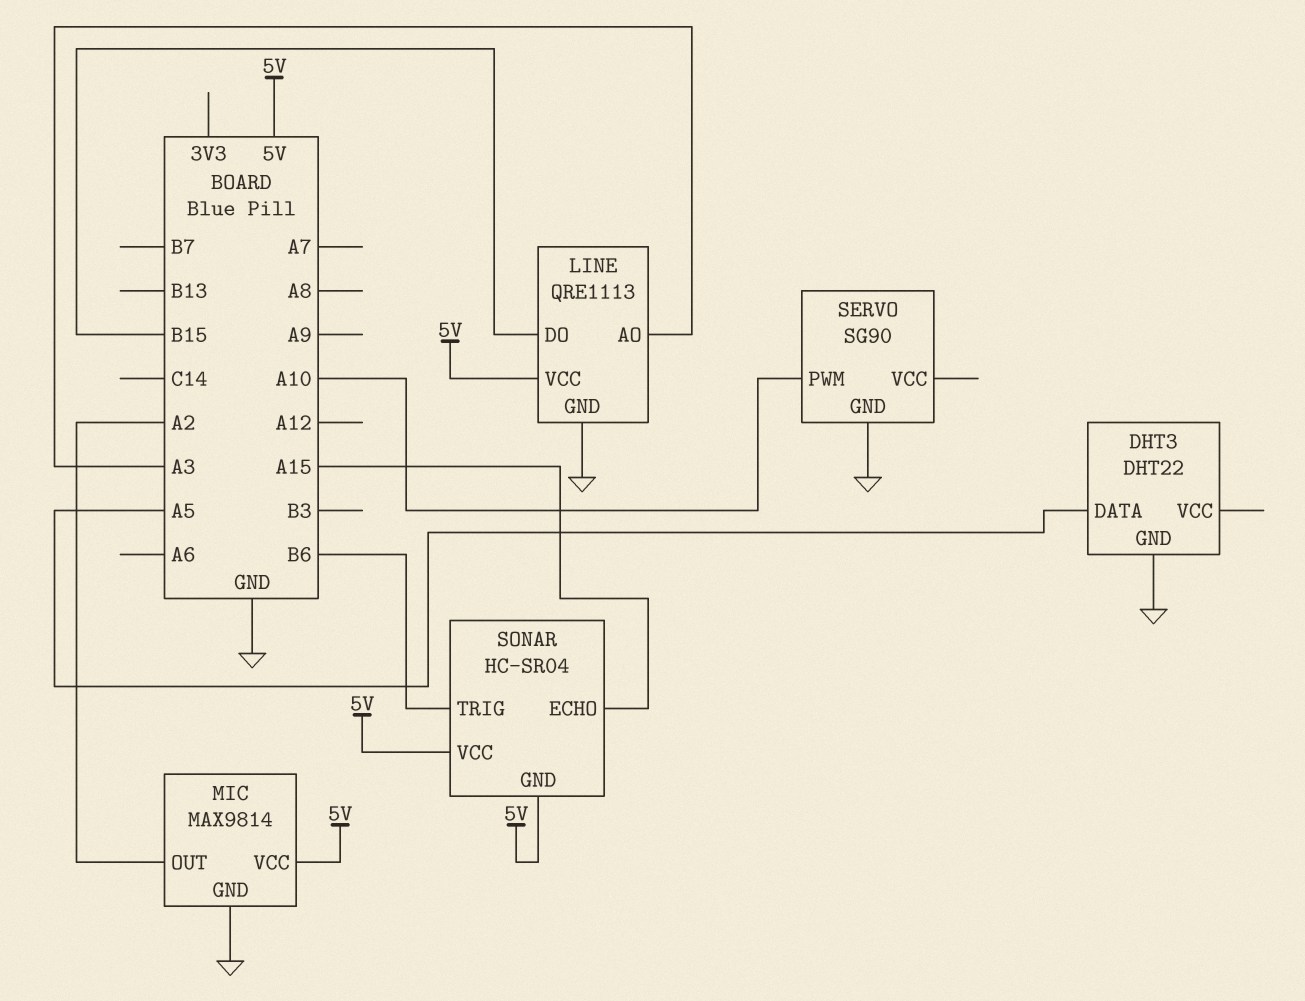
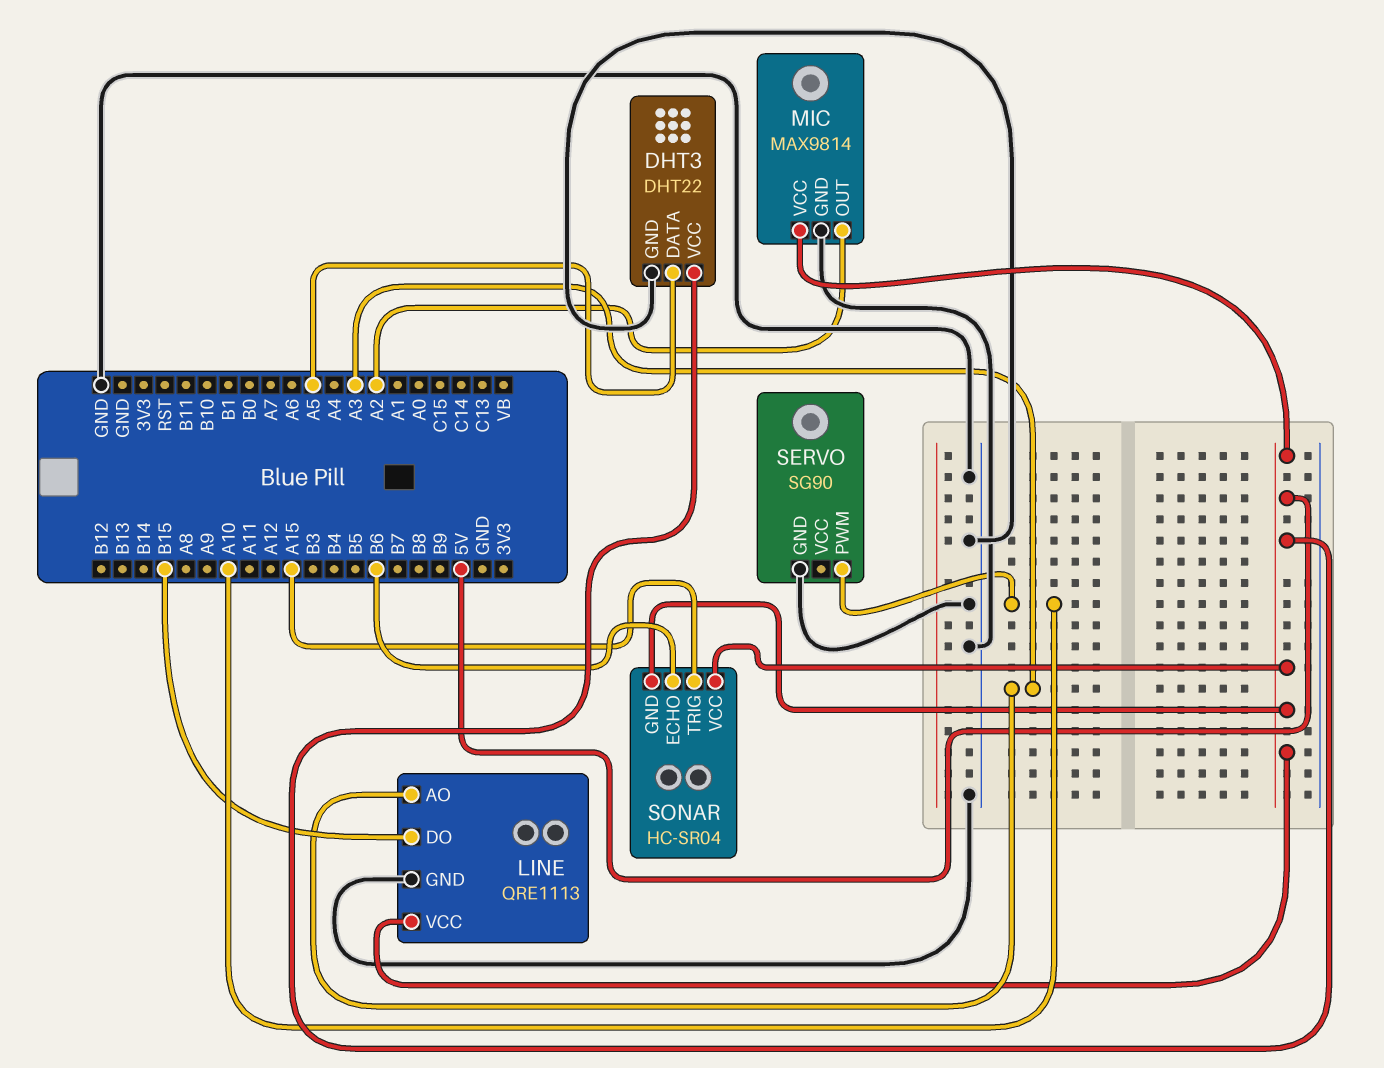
DHT3 pin VCC: none -> 5V
SONAR pin ECHO: A15 -> B6
SONAR pin TRIG: B6 -> A15

